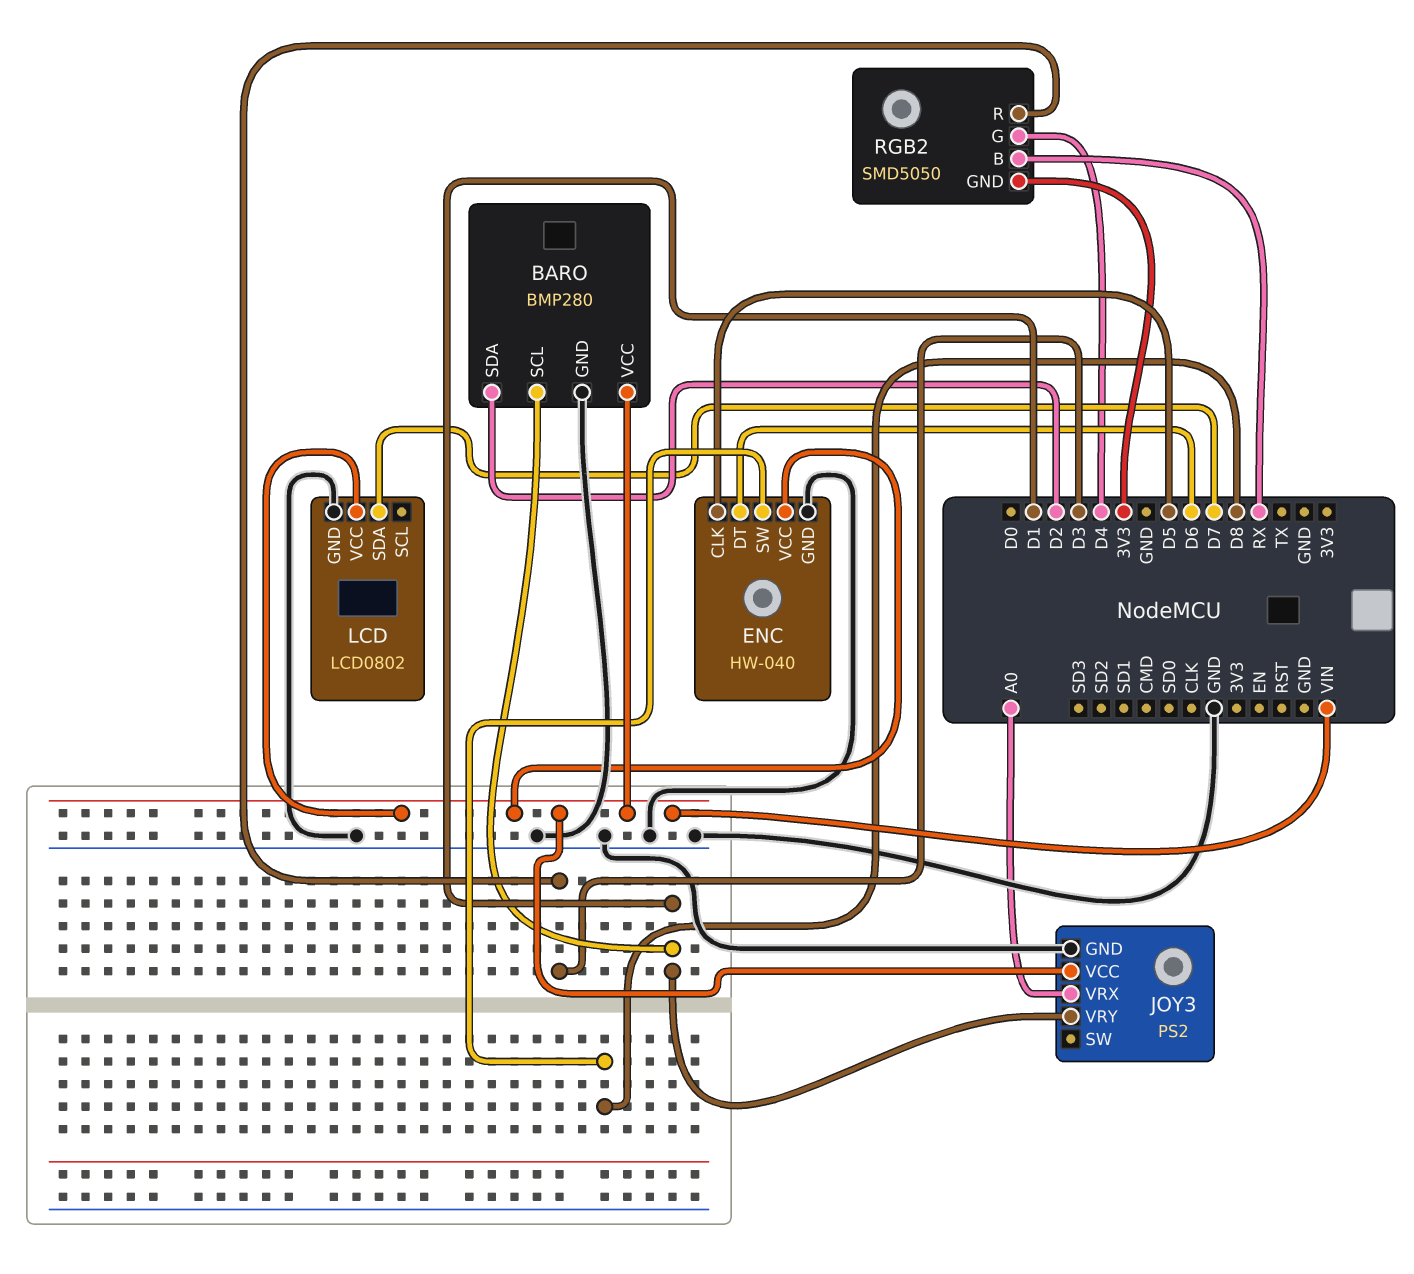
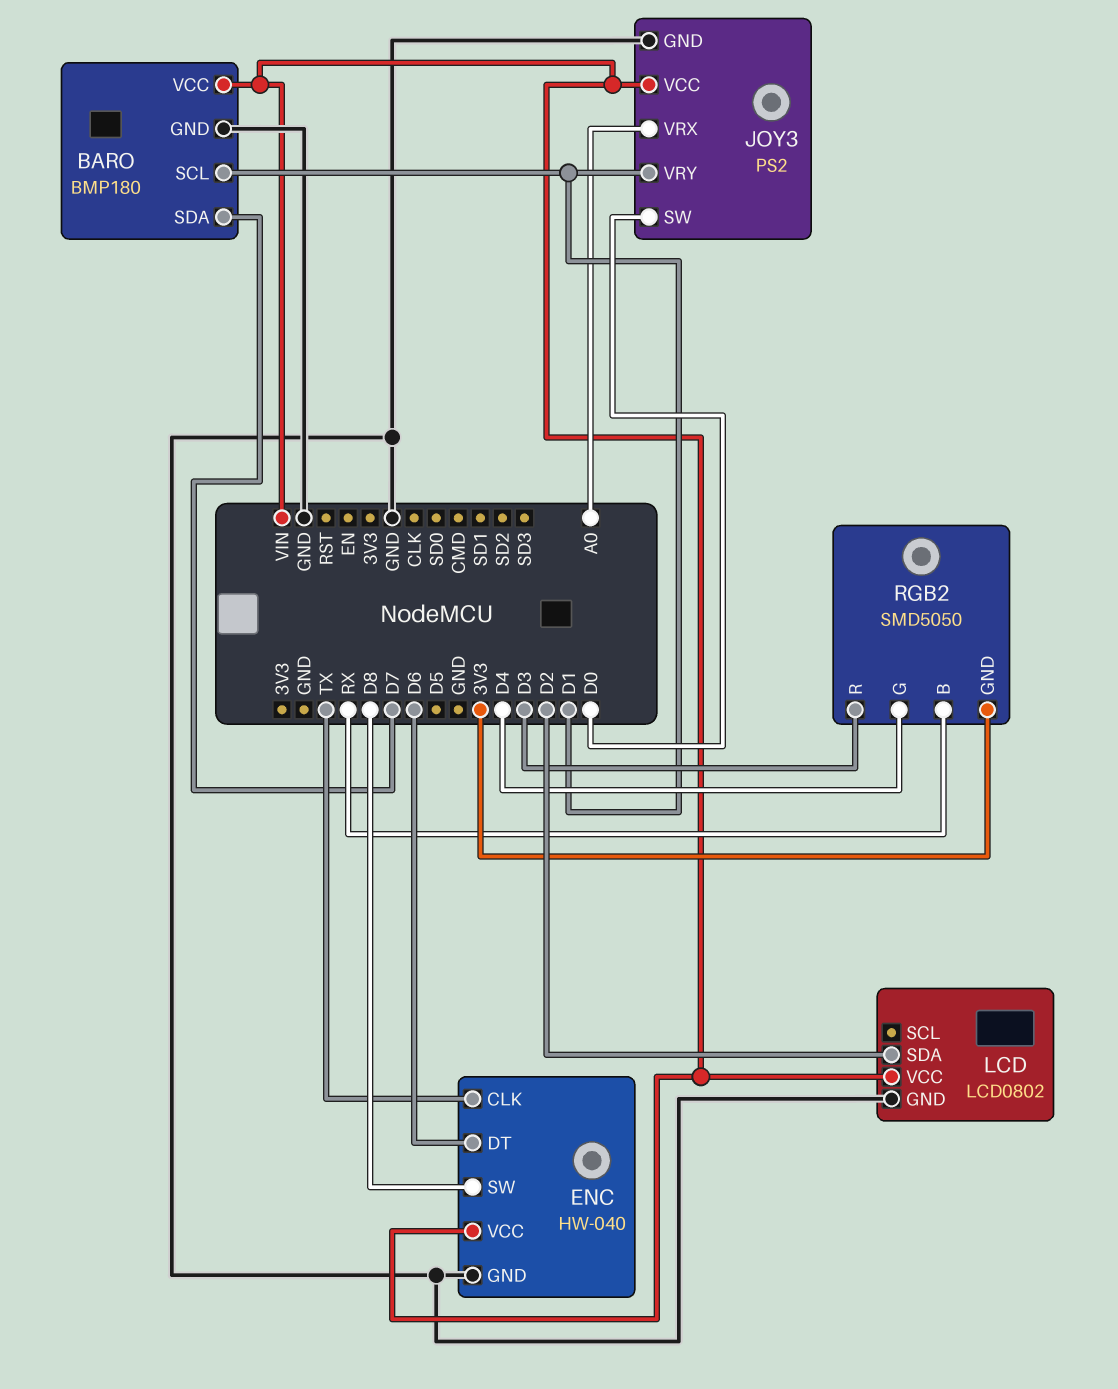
BARO: BMP280 -> BMP180
BARO pin SDA: D2 -> D7
ENC pin CLK: D5 -> TX
JOY3 pin SW: none -> D0
LCD pin SDA: D7 -> D2

